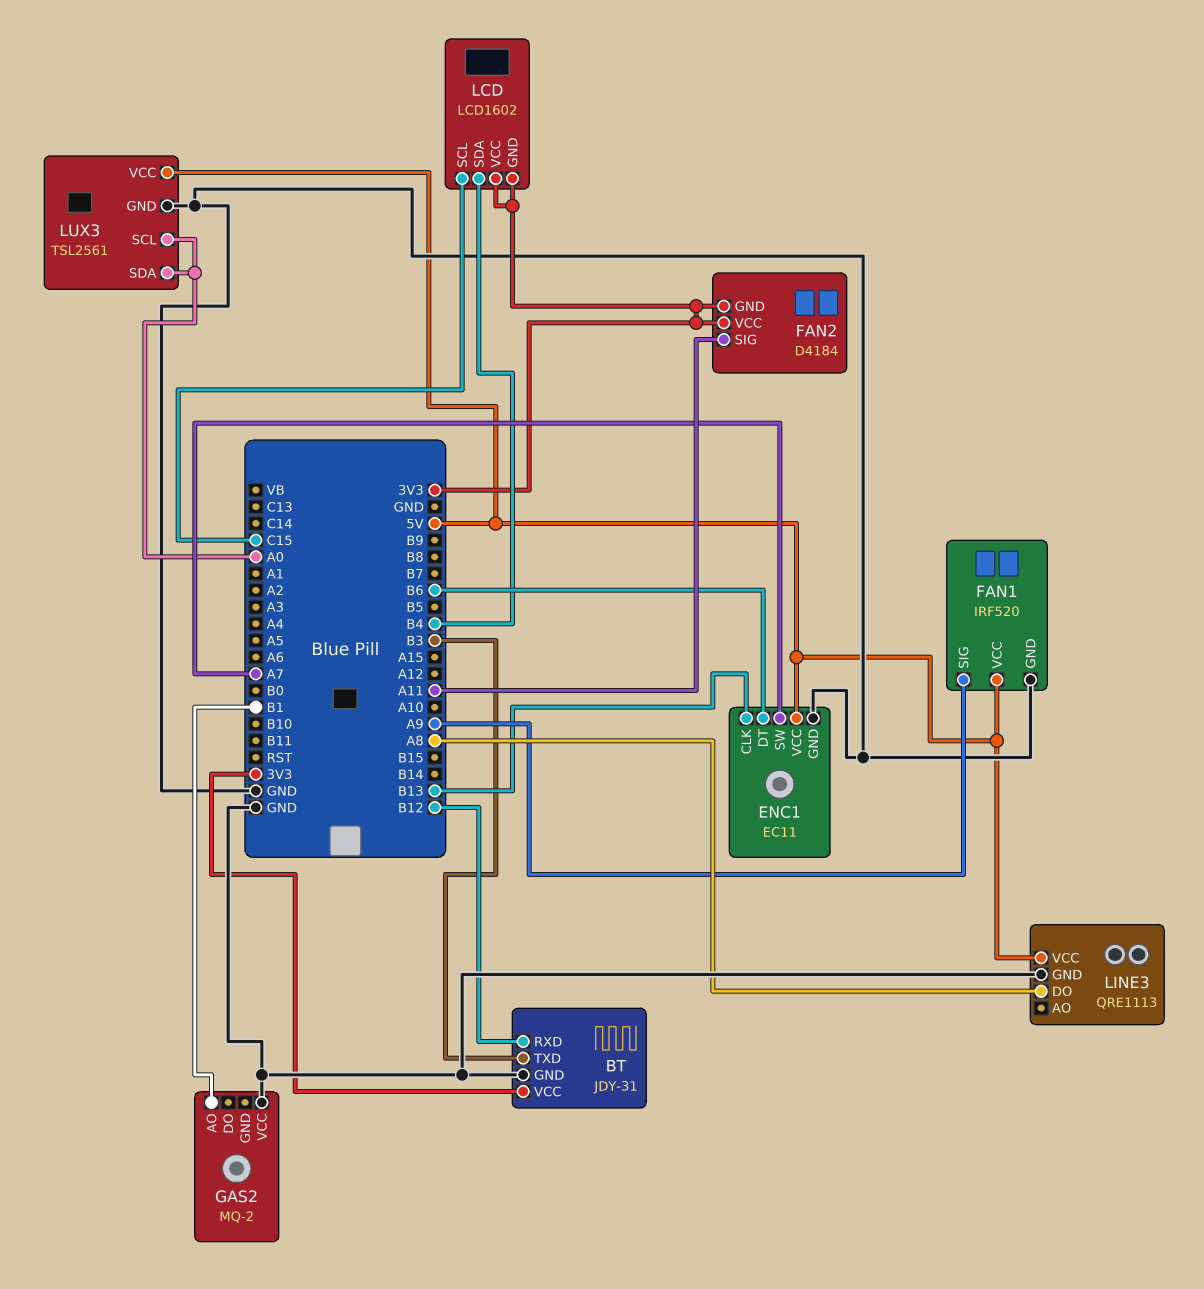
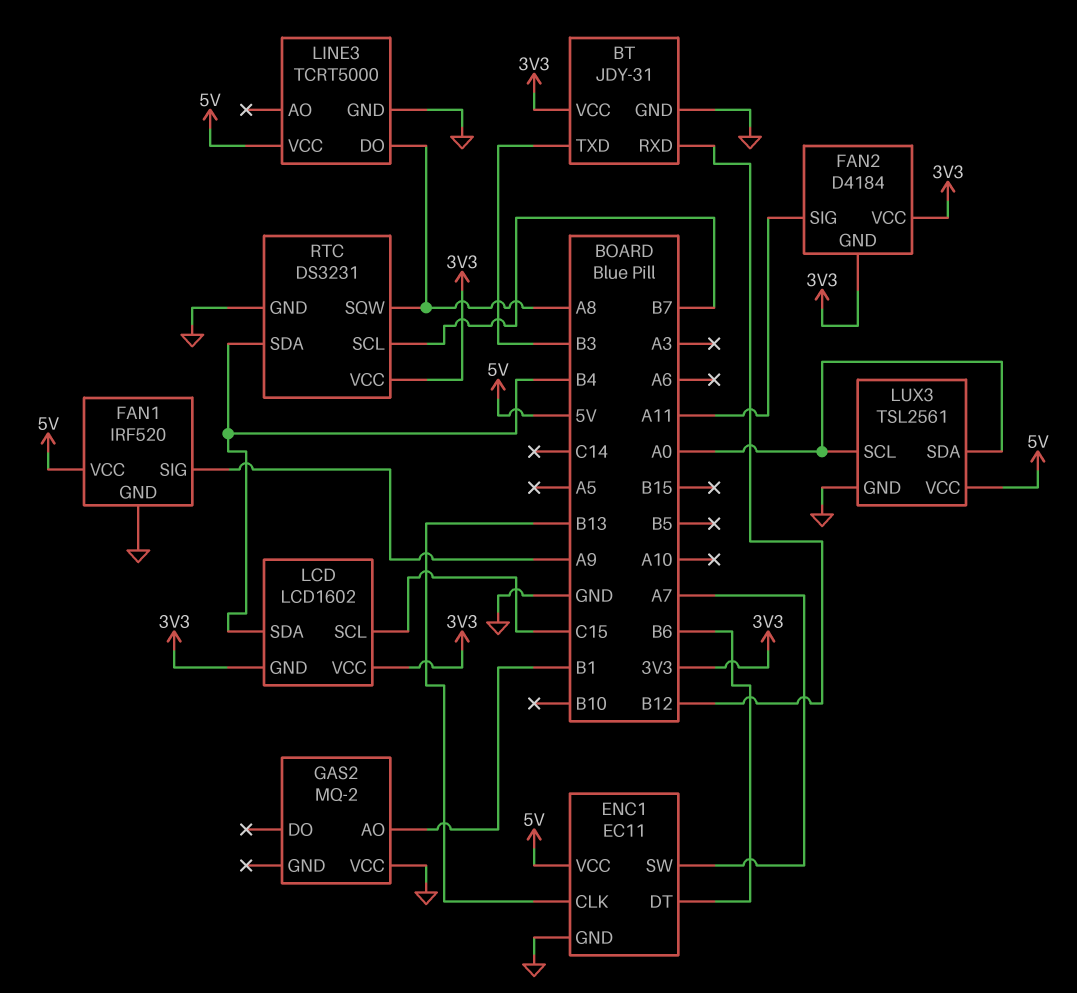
LINE3: QRE1113 -> TCRT5000
RTC: none -> DS3231
RTC pin GND: none -> GND
RTC pin SCL: none -> B7
RTC pin SDA: none -> B4
RTC pin SQW: none -> A8
RTC pin VCC: none -> 3V3

